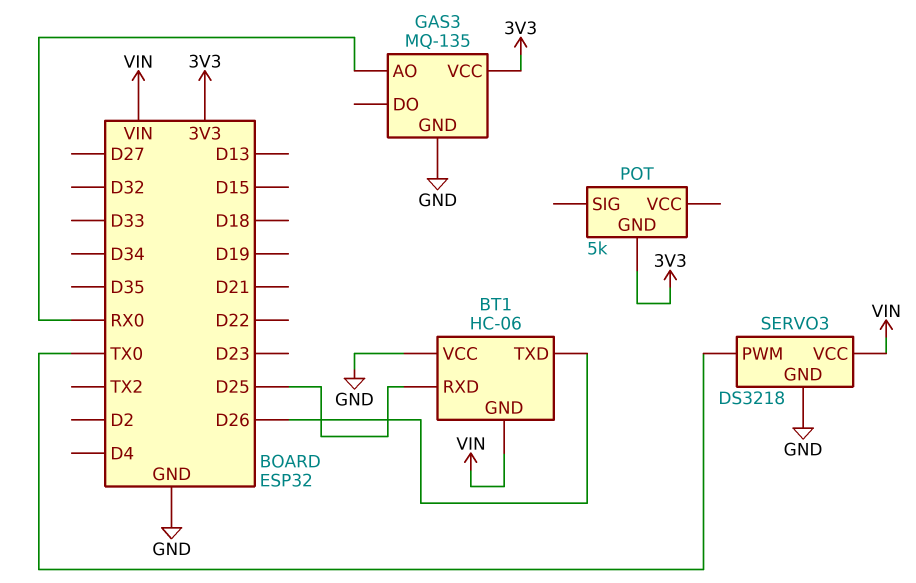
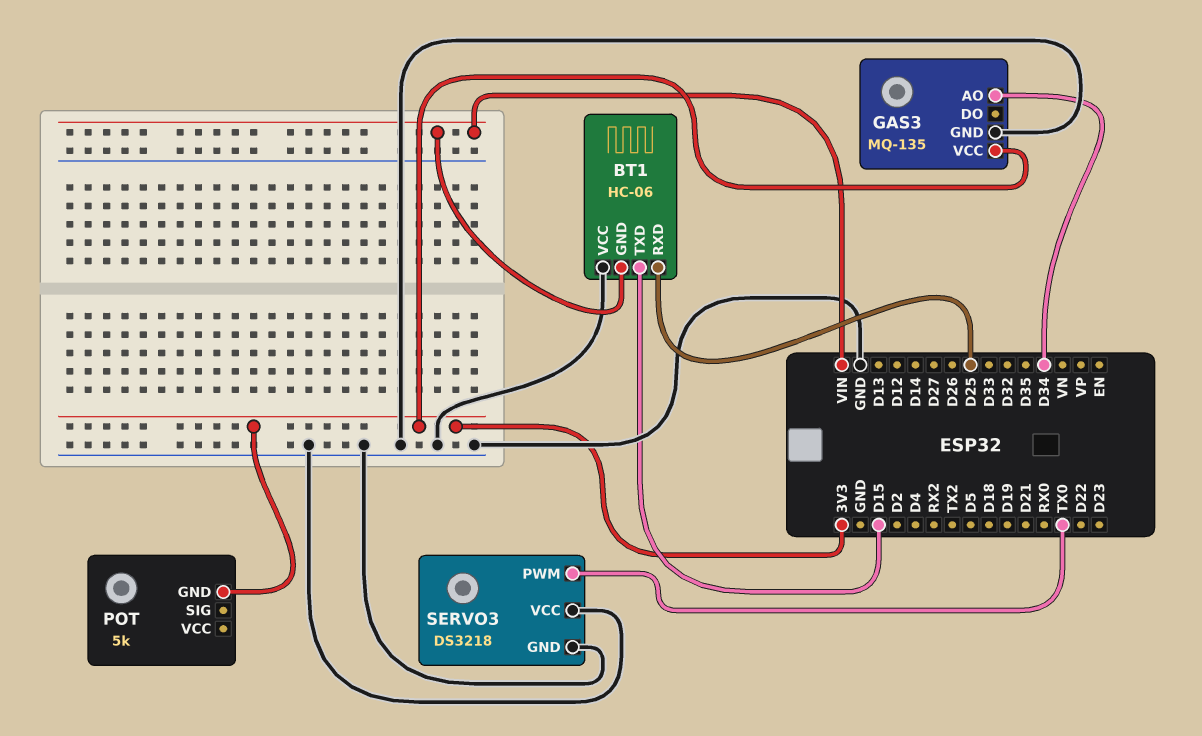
BT1 pin TXD: D26 -> D15
GAS3 pin AO: RX0 -> D34
SERVO3 pin VCC: VIN -> GND

